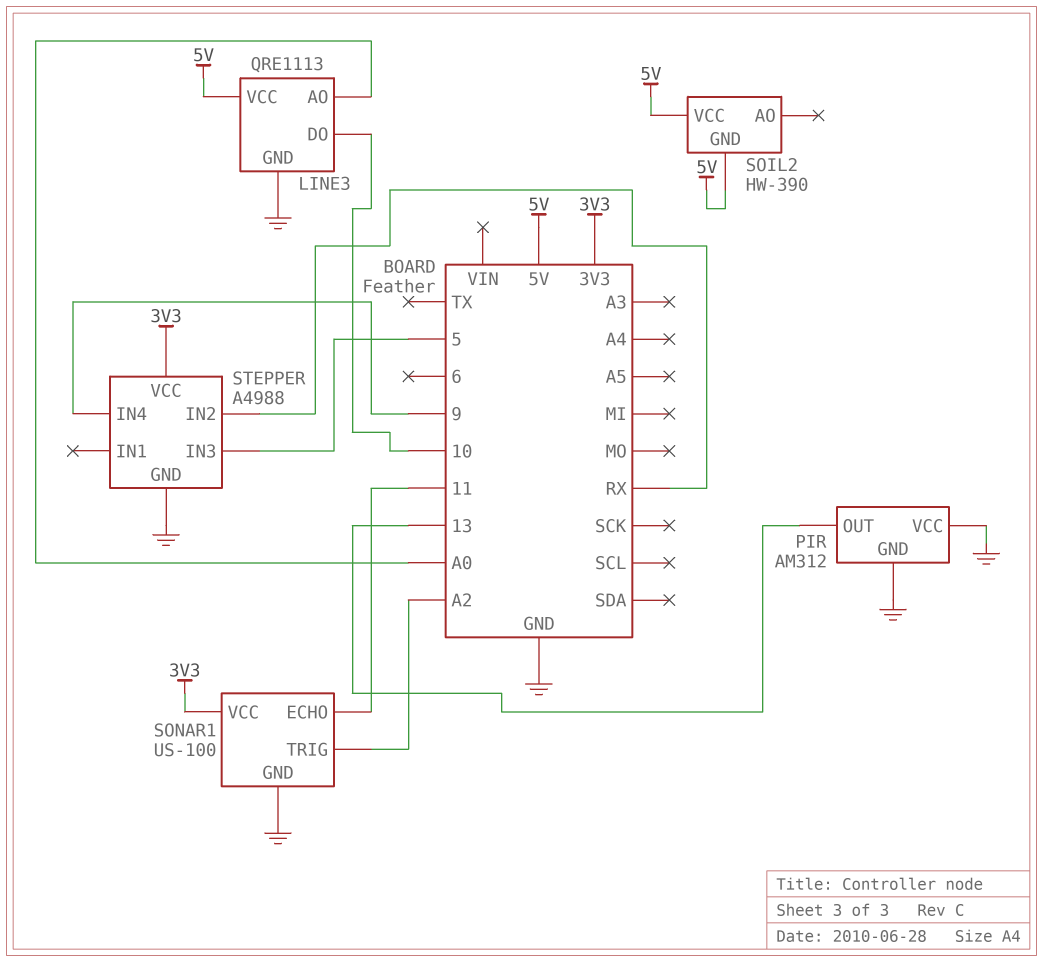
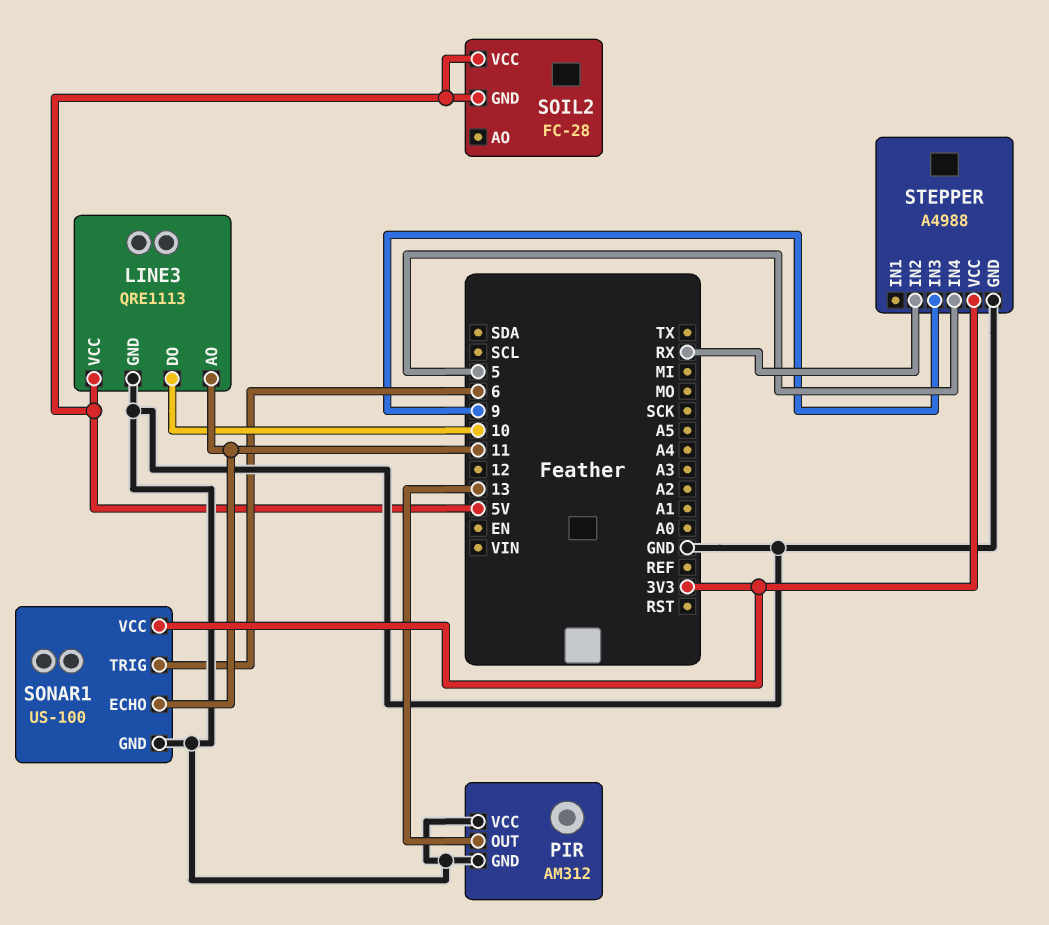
LINE3 pin AO: A0 -> 11
SOIL2: HW-390 -> FC-28
SONAR1 pin TRIG: A2 -> 6
STEPPER pin IN3: 5 -> 9
STEPPER pin IN4: 9 -> 5

